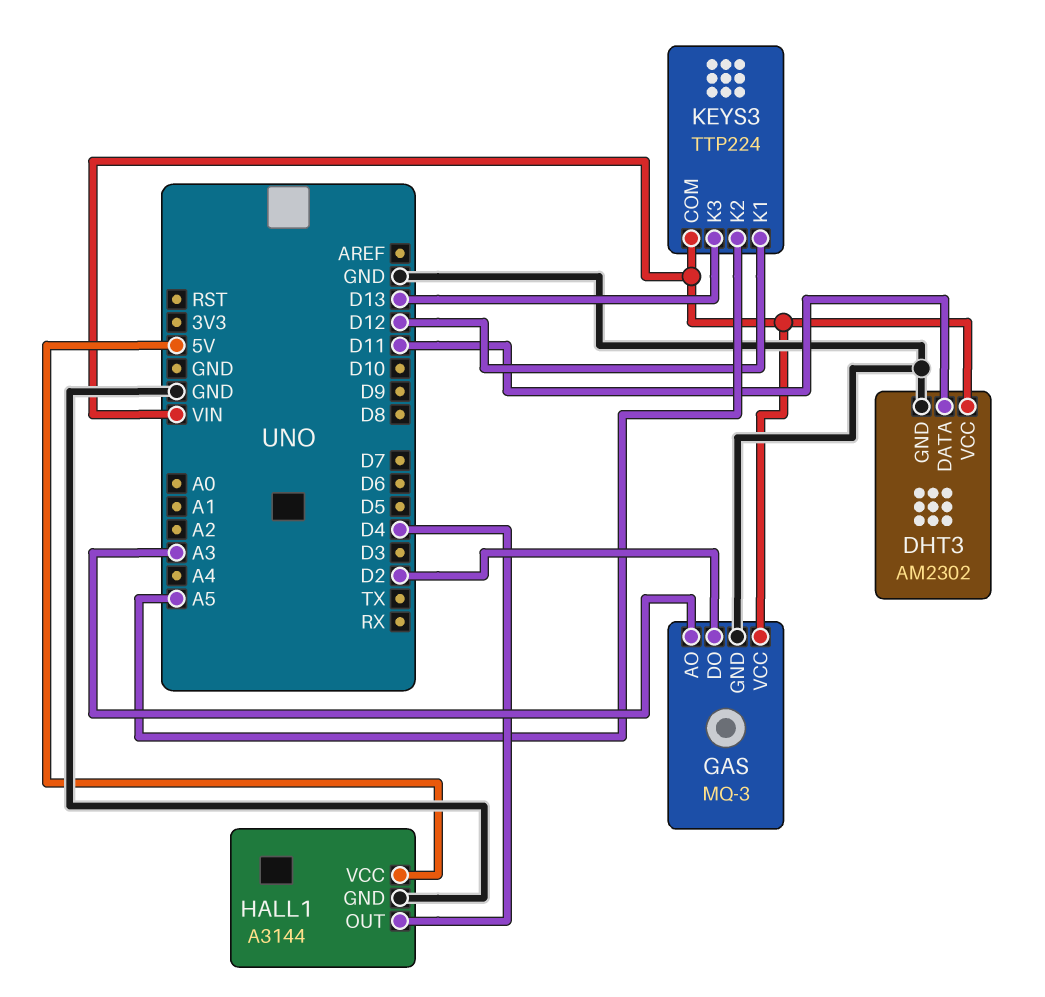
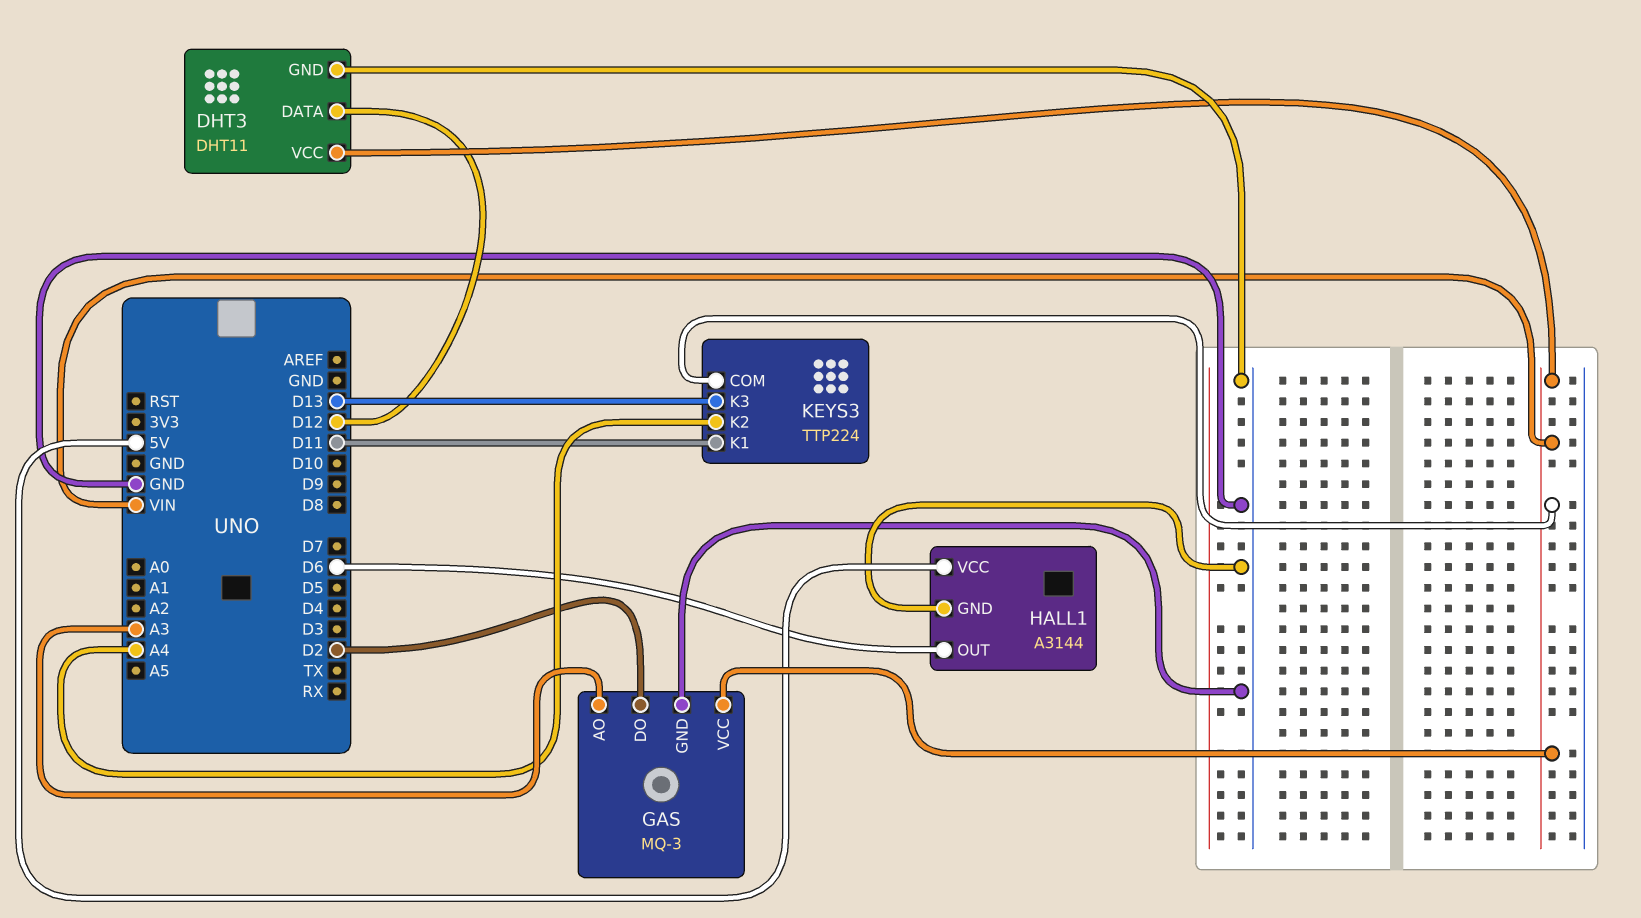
DHT3: AM2302 -> DHT11
DHT3 pin DATA: D11 -> D12
HALL1 pin OUT: D4 -> D6
KEYS3 pin K1: D12 -> D11
KEYS3 pin K2: A5 -> A4

